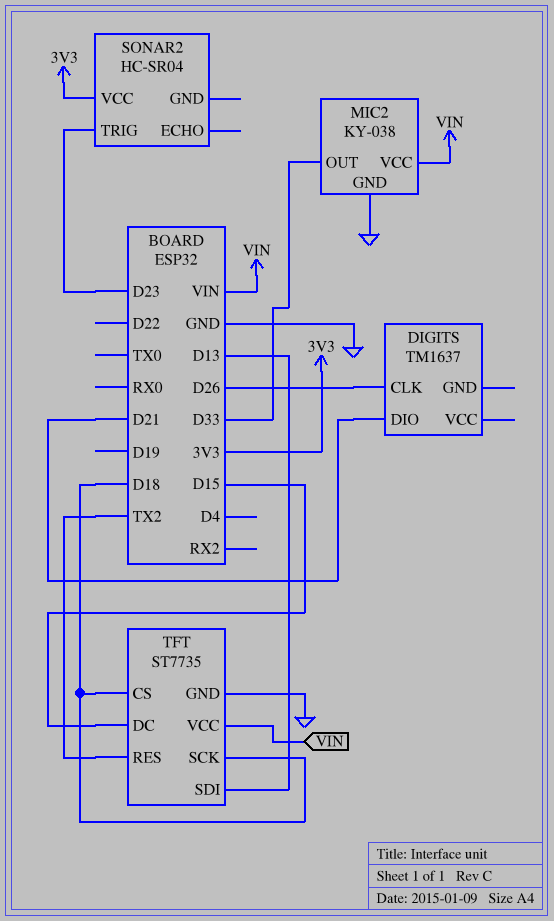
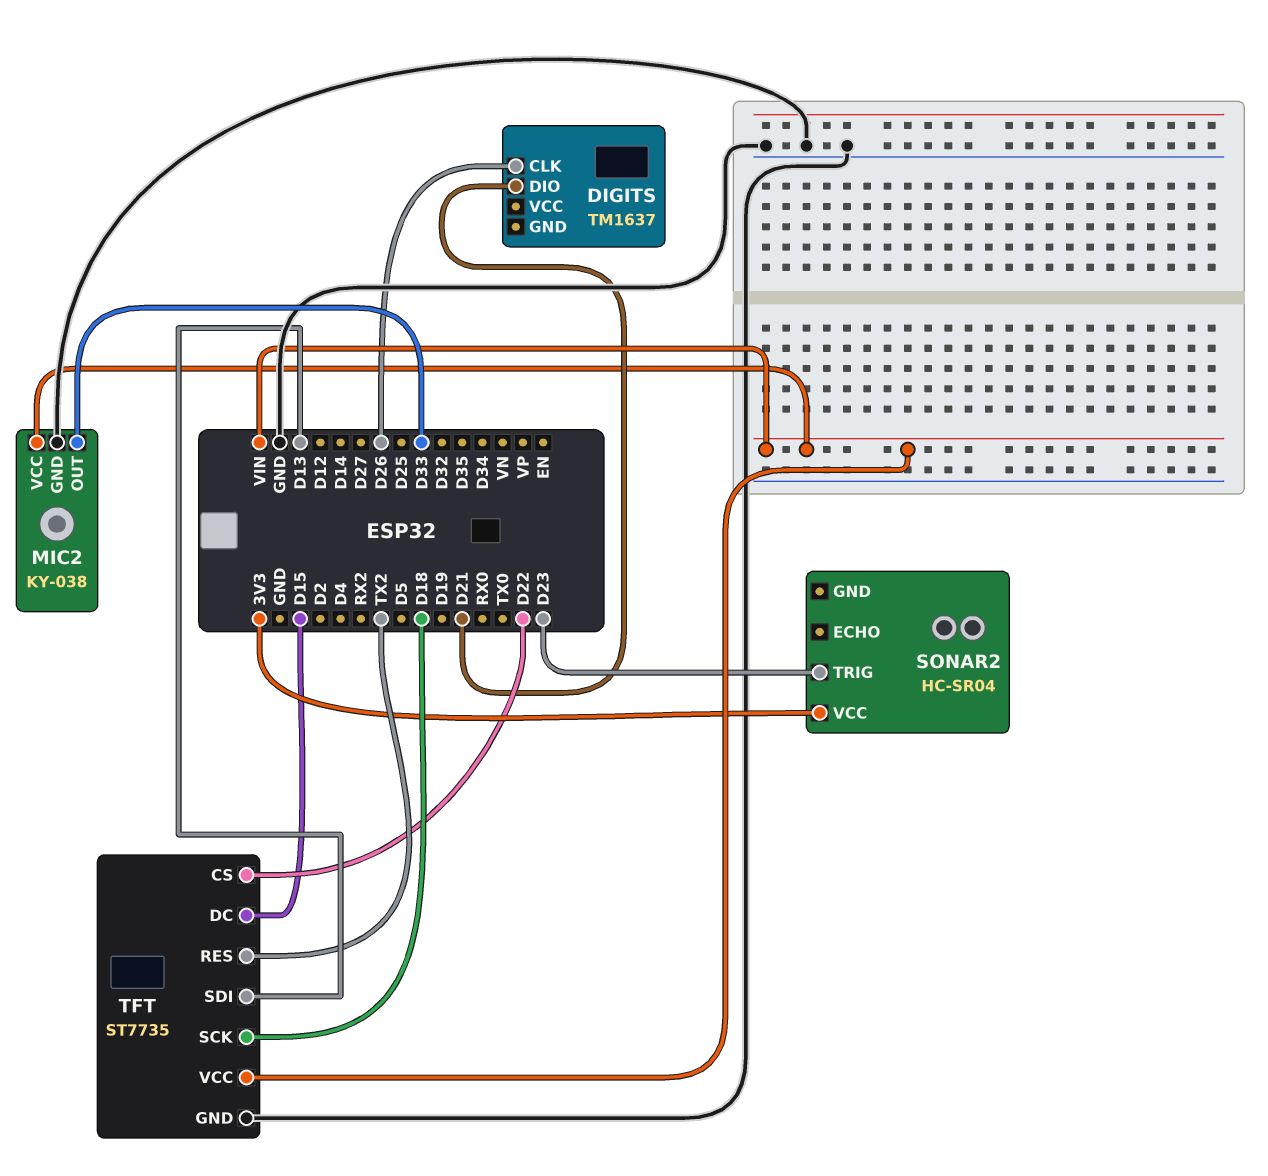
TFT pin CS: D18 -> D22

